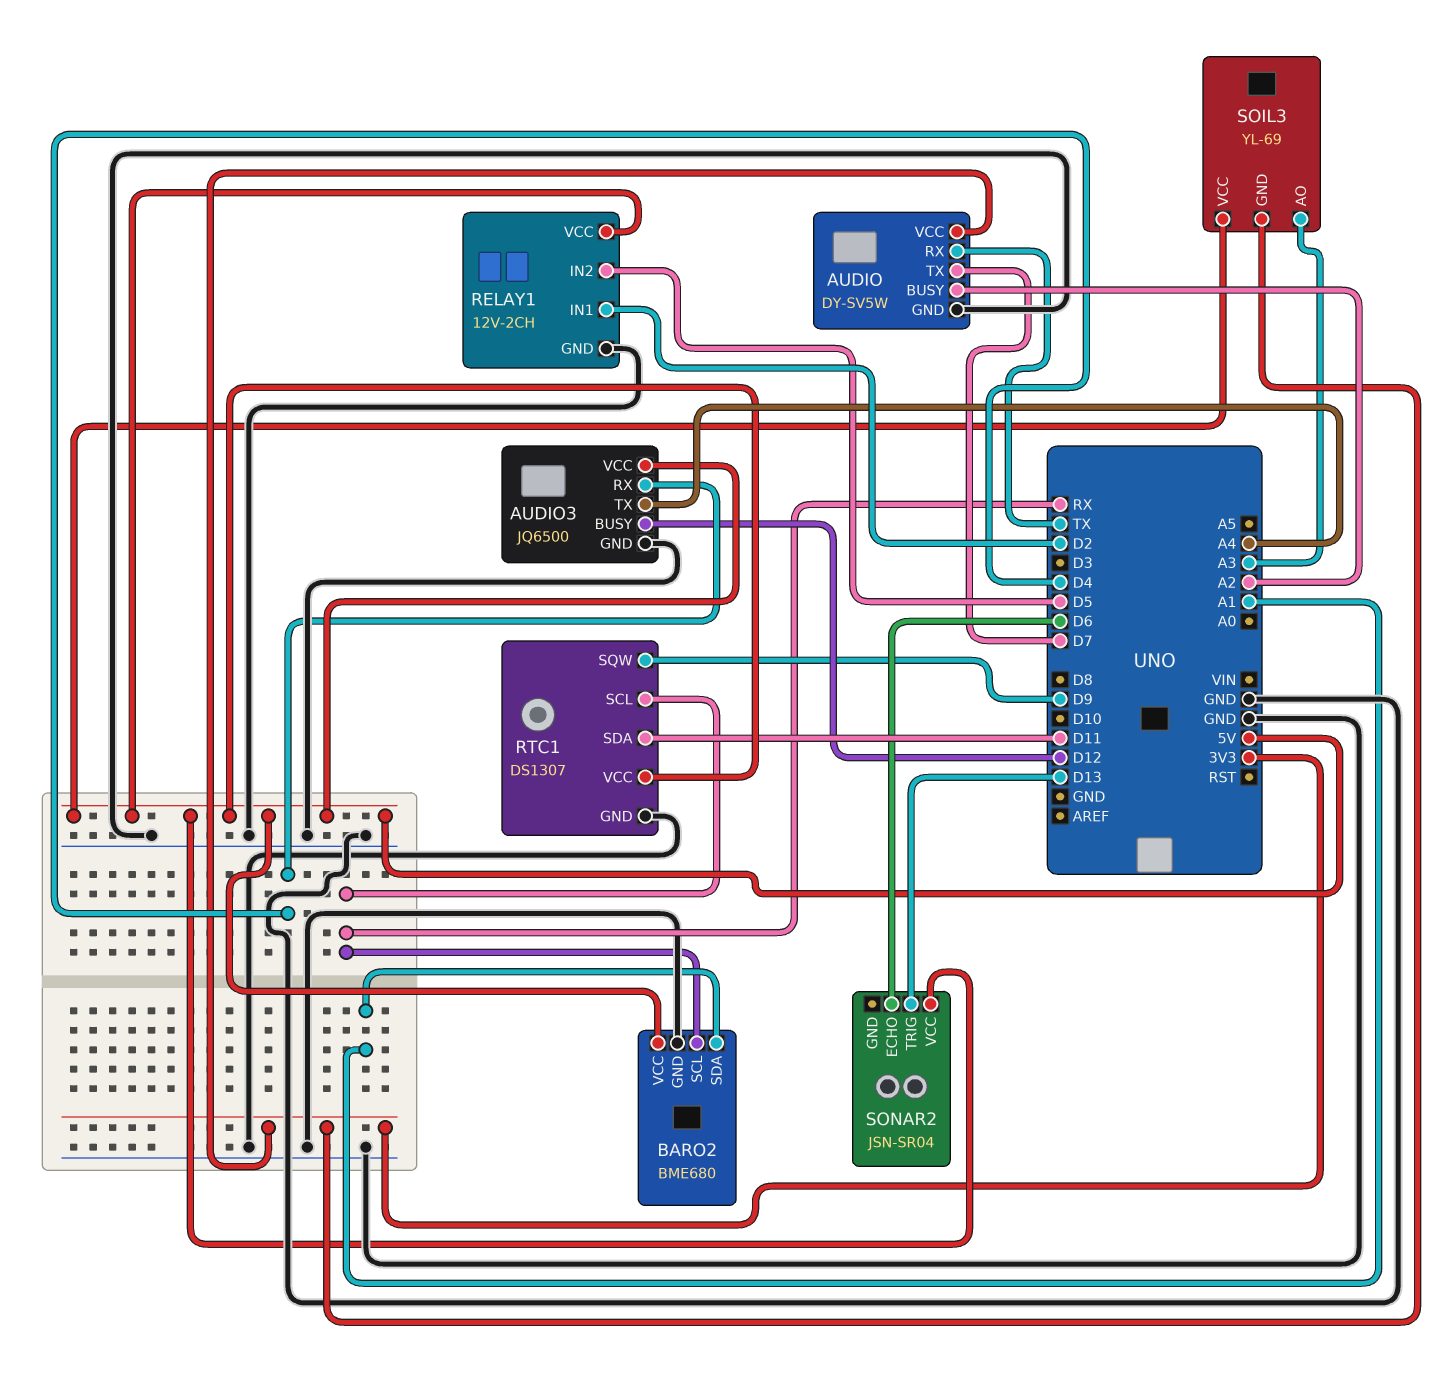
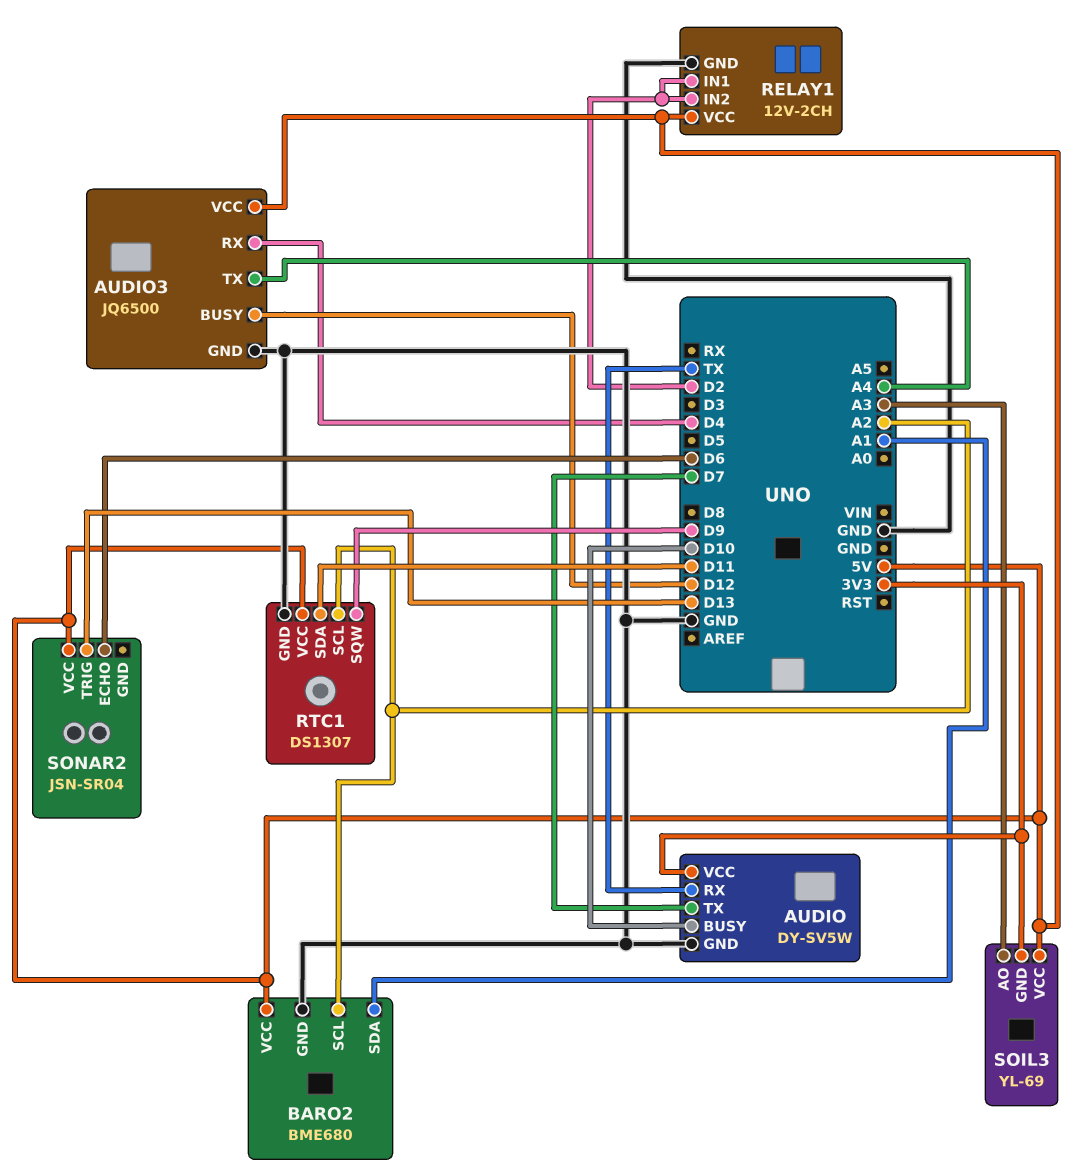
AUDIO pin BUSY: A2 -> D10
BARO2 pin SCL: RX -> A2
RELAY1 pin IN2: D5 -> D2
RTC1 pin SCL: RX -> A2

